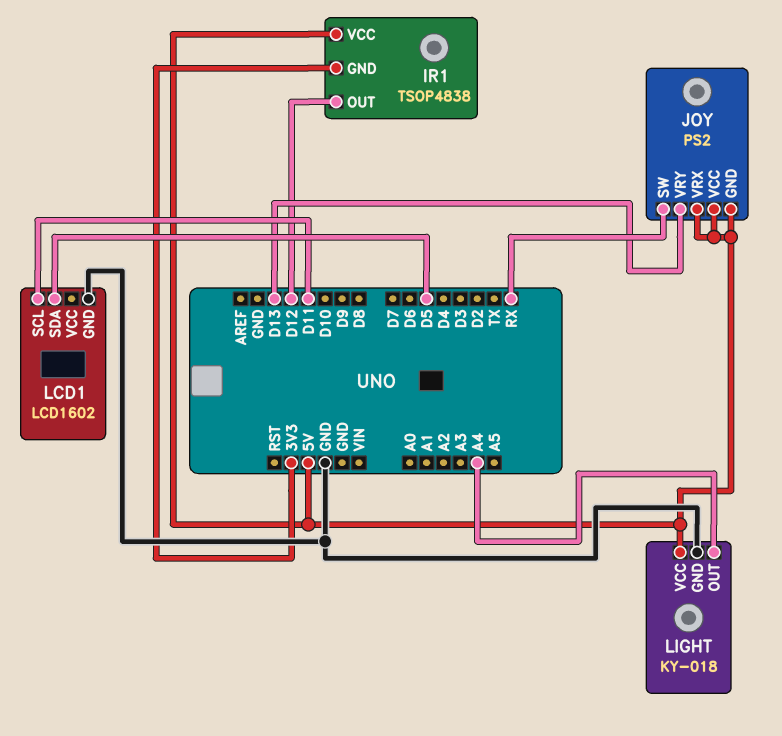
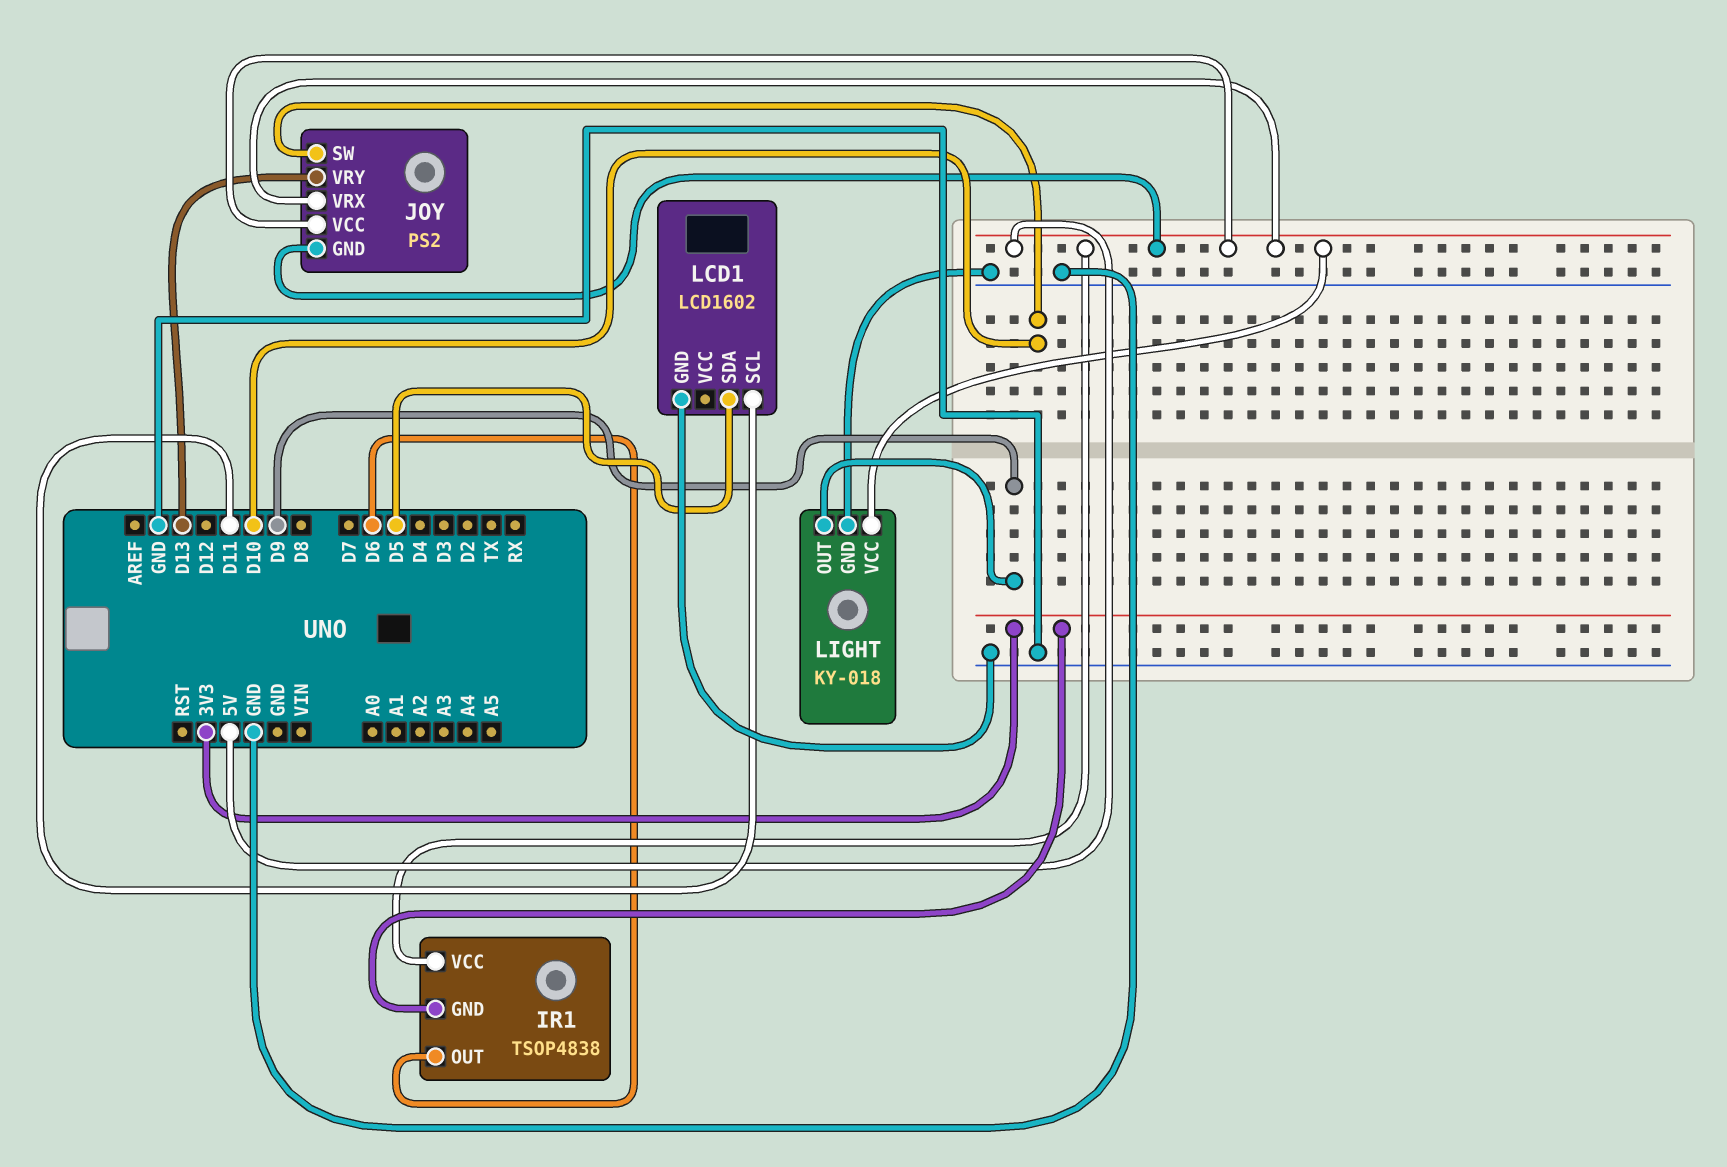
IR1 pin OUT: D12 -> D6
JOY pin SW: RX -> D10
LIGHT pin OUT: A4 -> D9

